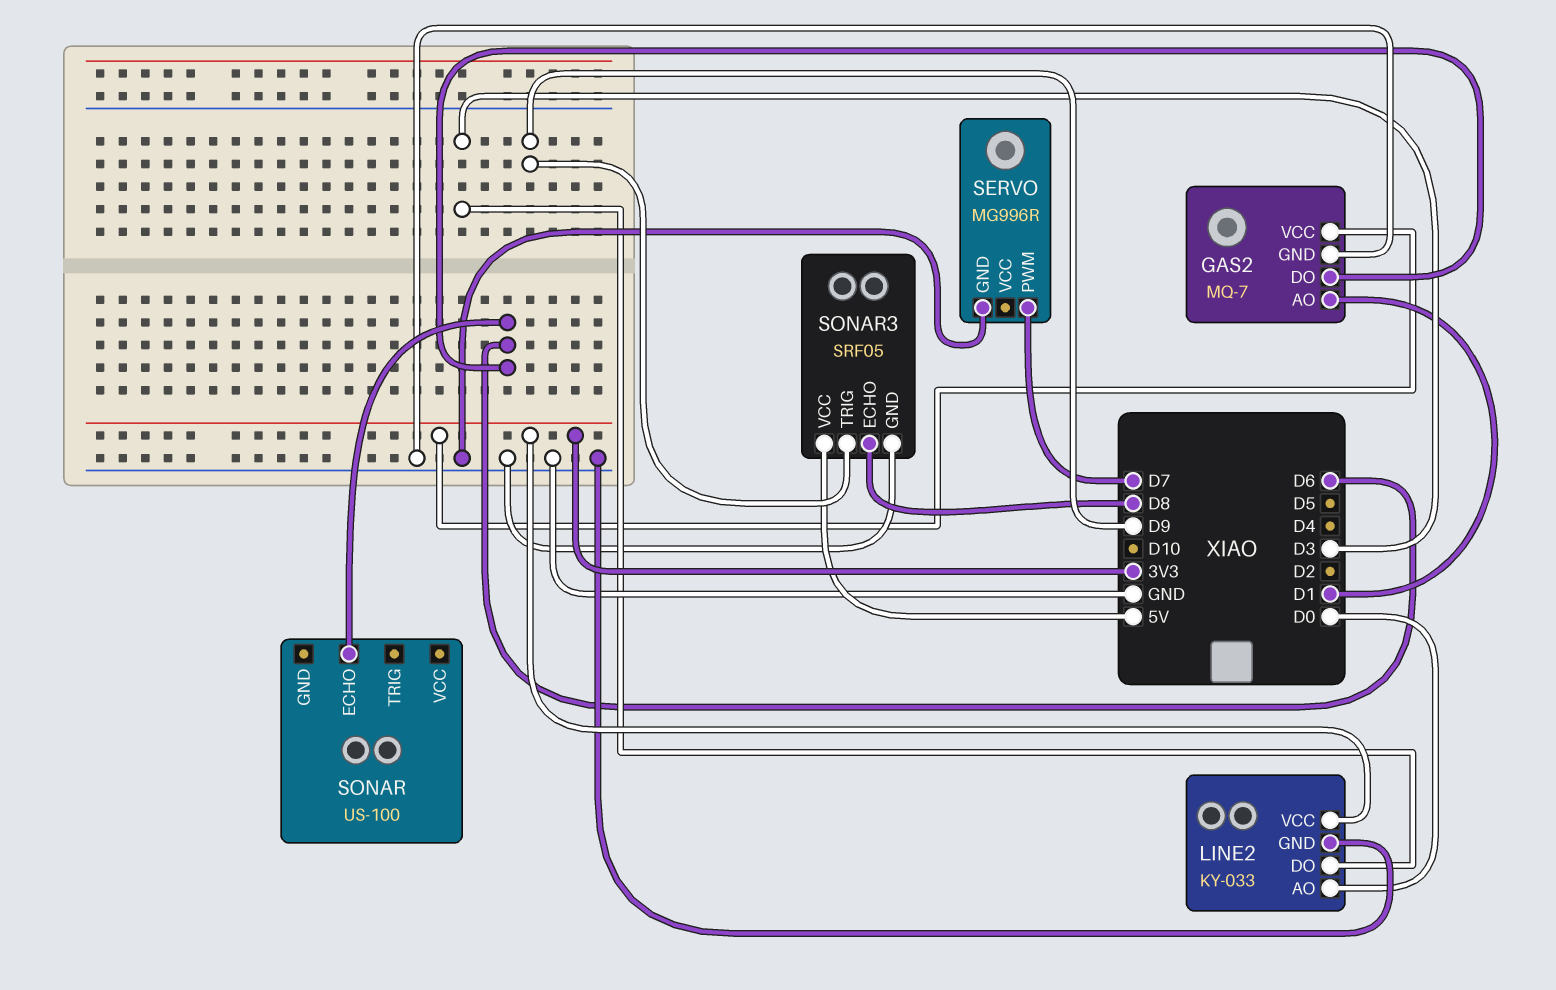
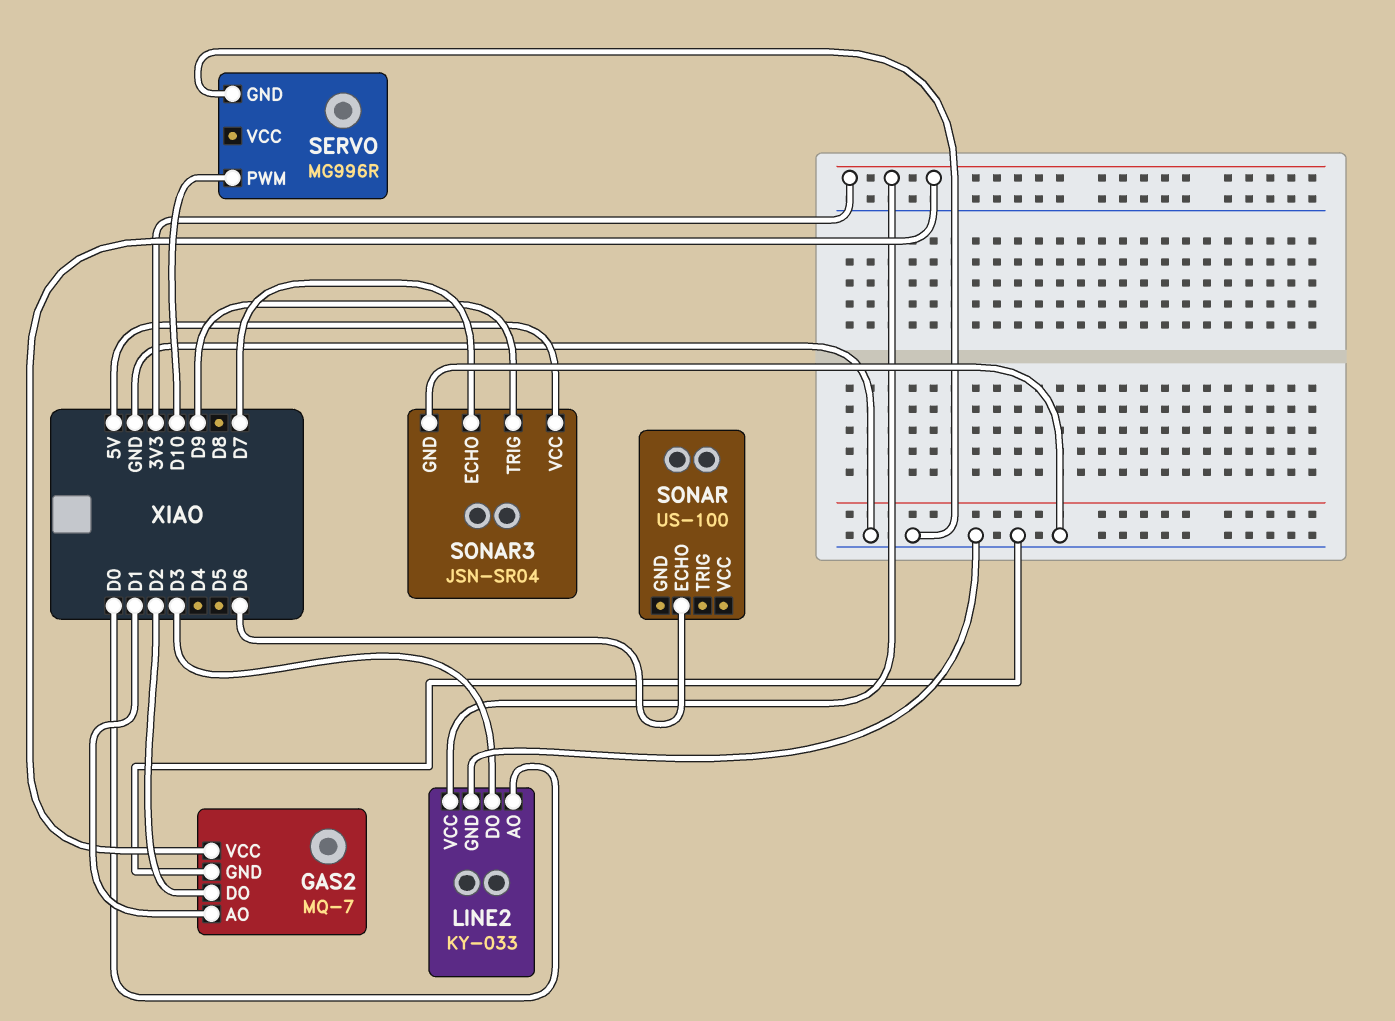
GAS2 pin DO: D6 -> D2
SERVO pin PWM: D7 -> D10
SONAR3: SRF05 -> JSN-SR04
SONAR3 pin ECHO: D8 -> D7

